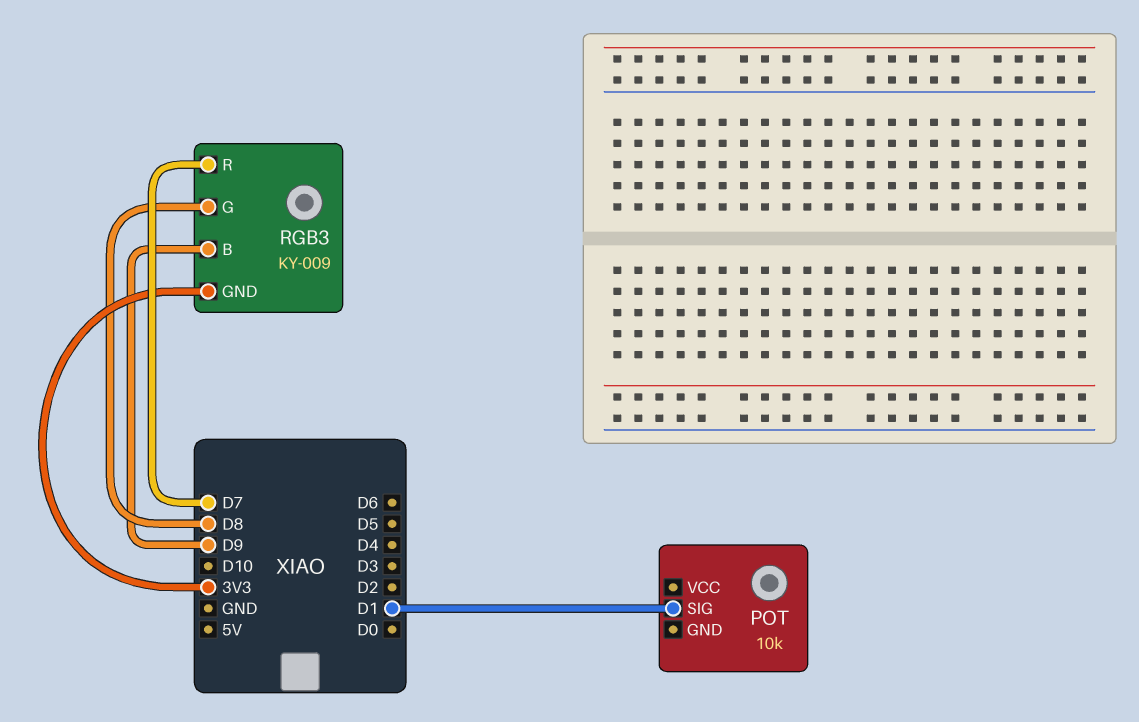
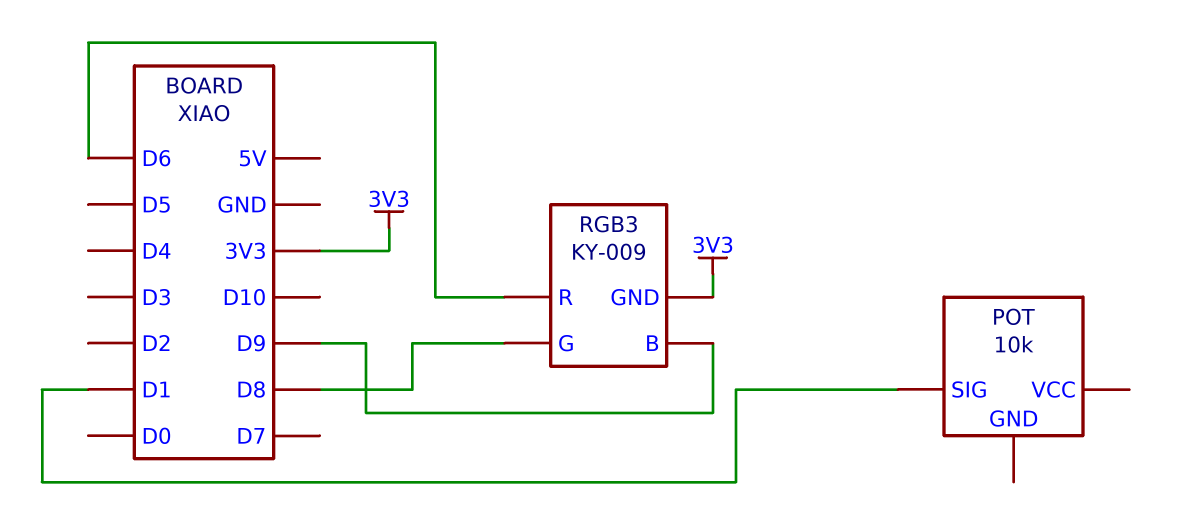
RGB3 pin R: D7 -> D6

